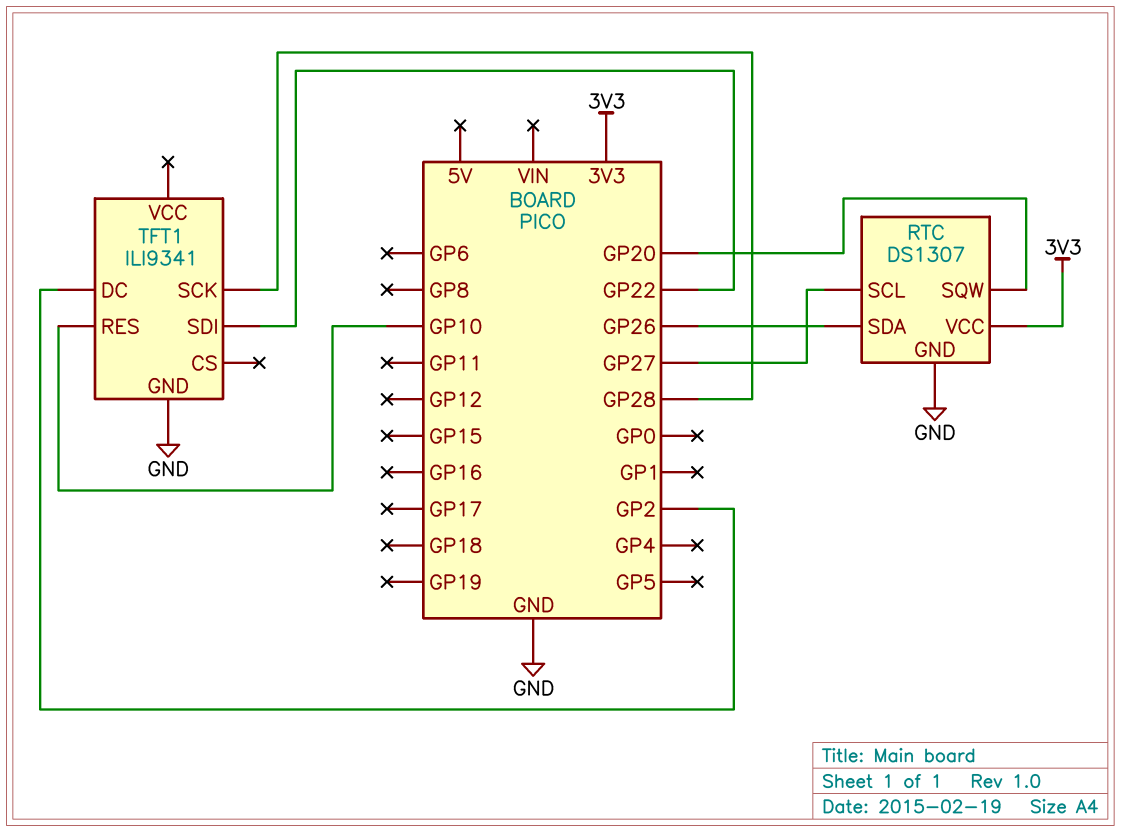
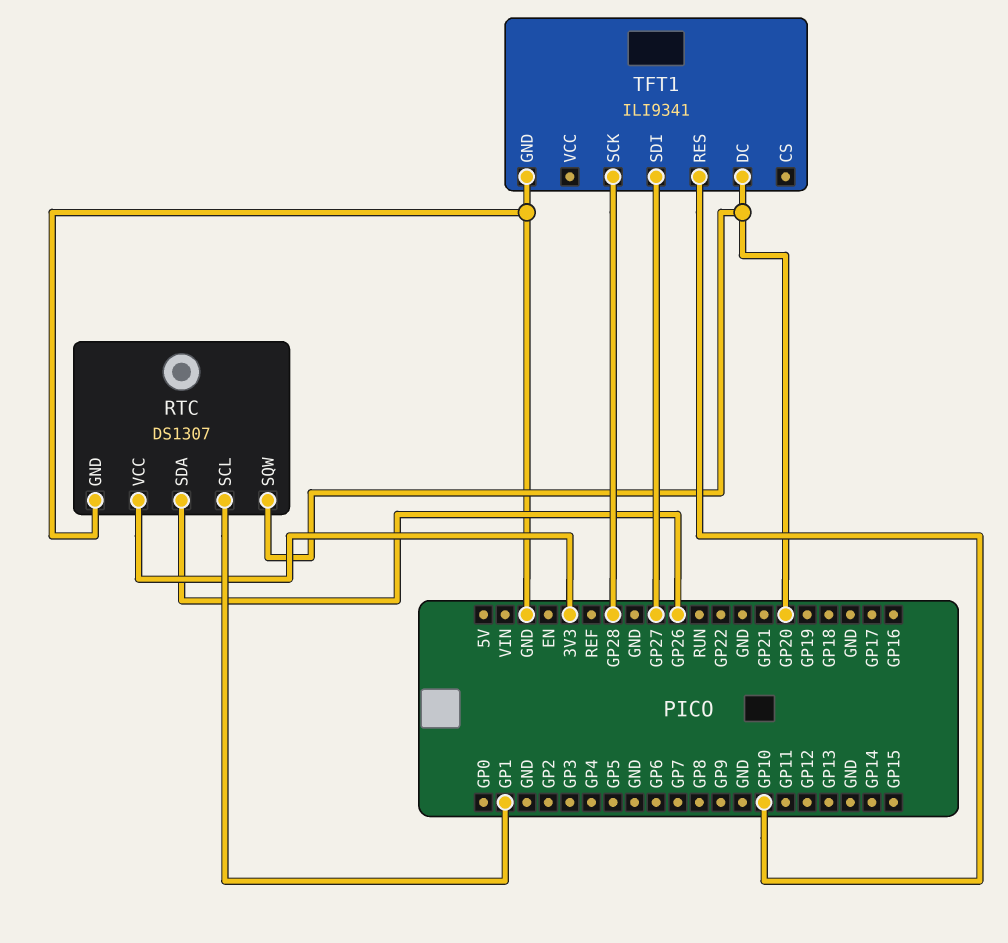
RTC pin SCL: GP27 -> GP1
TFT1 pin DC: GP2 -> GP20
TFT1 pin SDI: GP22 -> GP27

